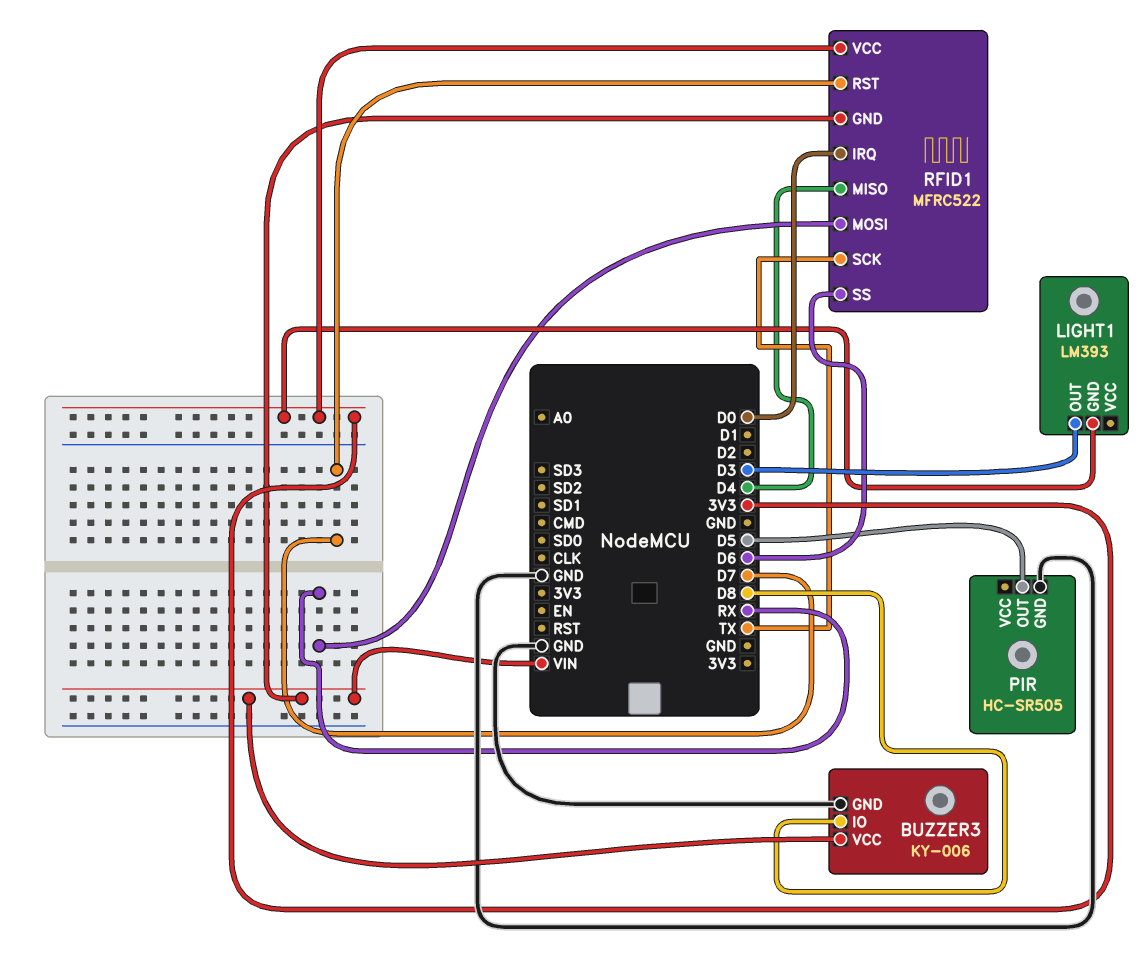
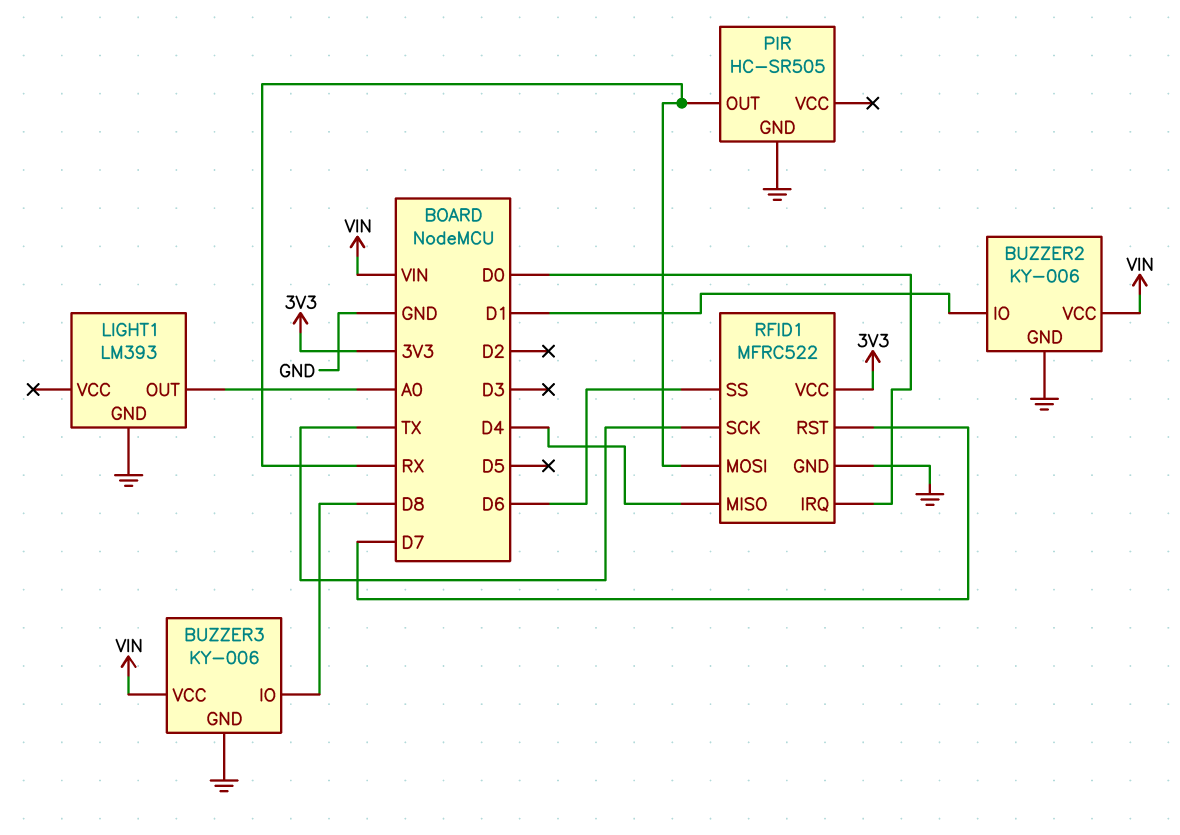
BUZZER2: none -> KY-006
BUZZER2 pin GND: none -> GND
BUZZER2 pin IO: none -> D1
BUZZER2 pin VCC: none -> VIN
LIGHT1 pin GND: 3V3 -> GND
LIGHT1 pin OUT: D3 -> A0
PIR pin OUT: D5 -> RX
RFID1 pin GND: VIN -> GND

